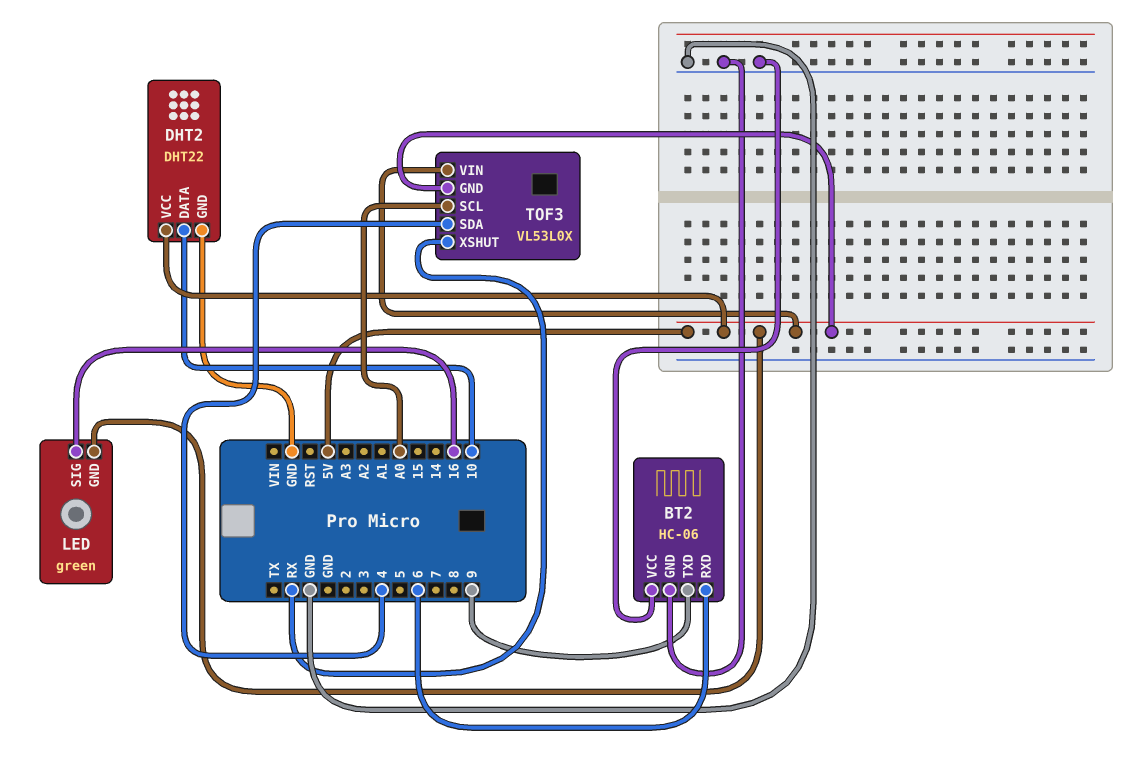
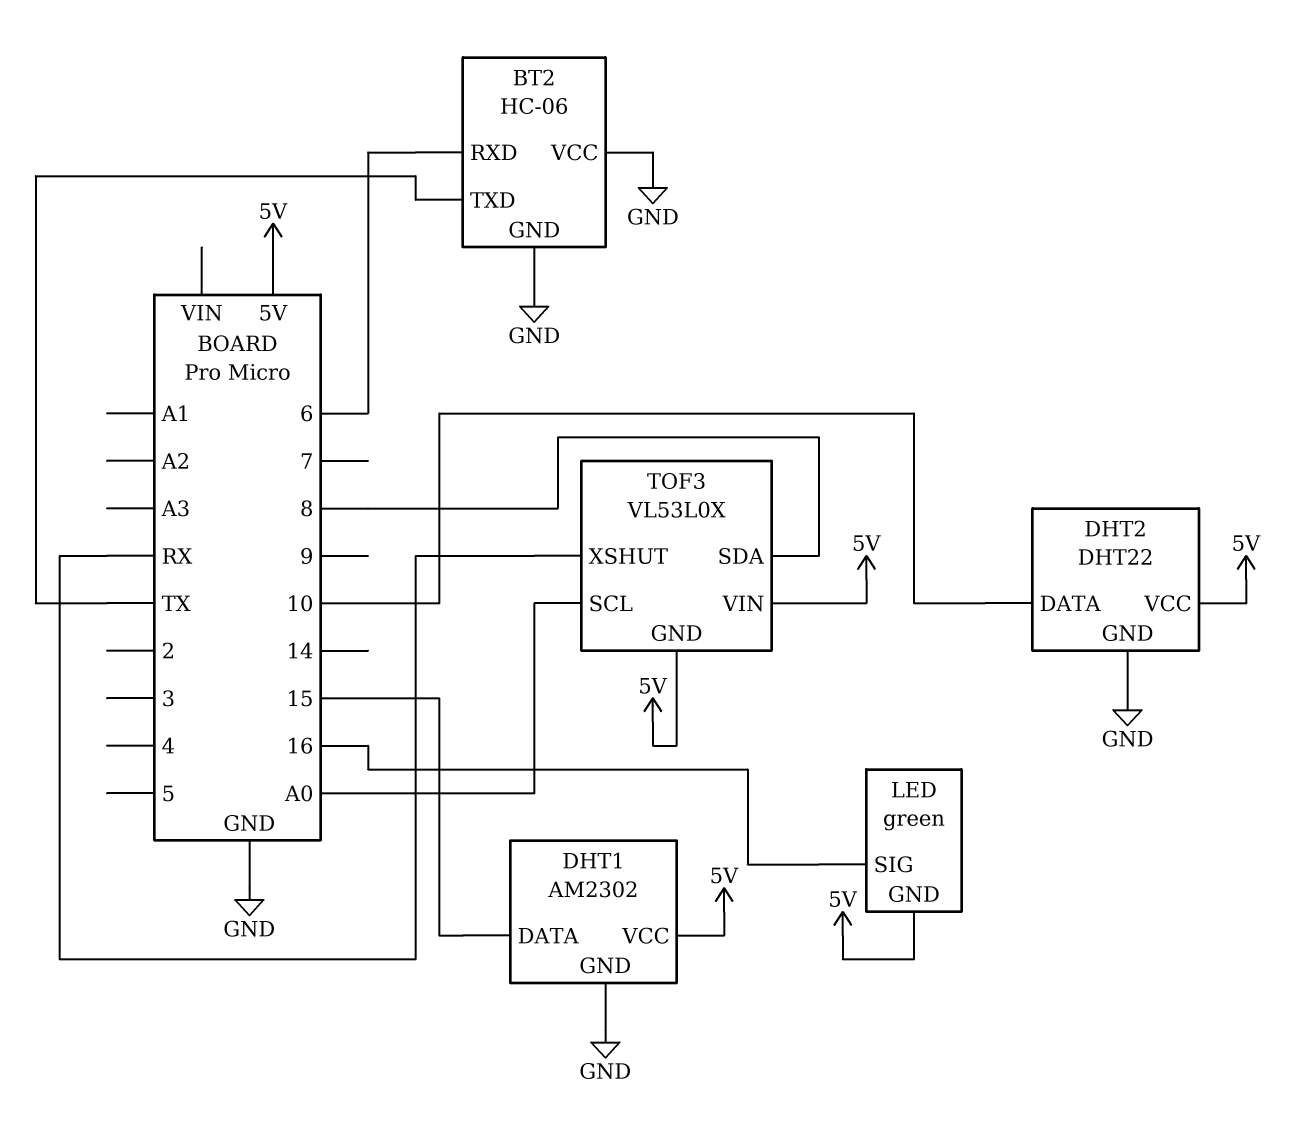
BT2 pin TXD: 9 -> TX
DHT1: none -> AM2302
DHT1 pin DATA: none -> 15
DHT1 pin GND: none -> GND
DHT1 pin VCC: none -> 5V
TOF3 pin SDA: 4 -> 8

